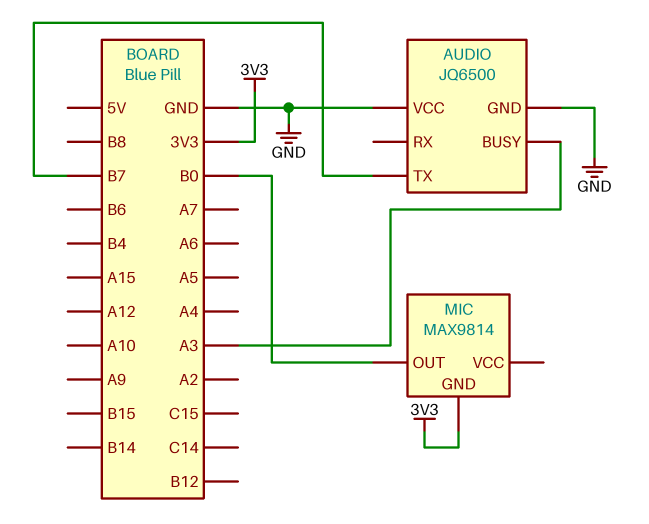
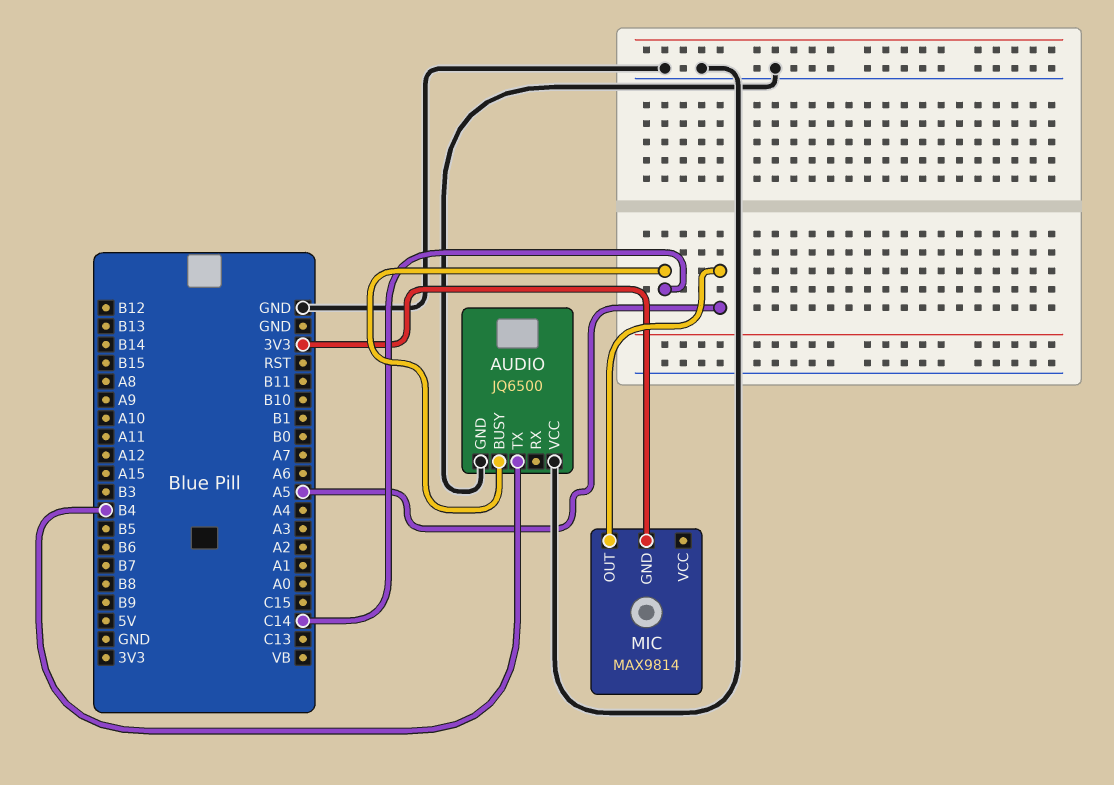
AUDIO pin BUSY: A3 -> C14
AUDIO pin TX: B7 -> B4
MIC pin OUT: B0 -> A5

